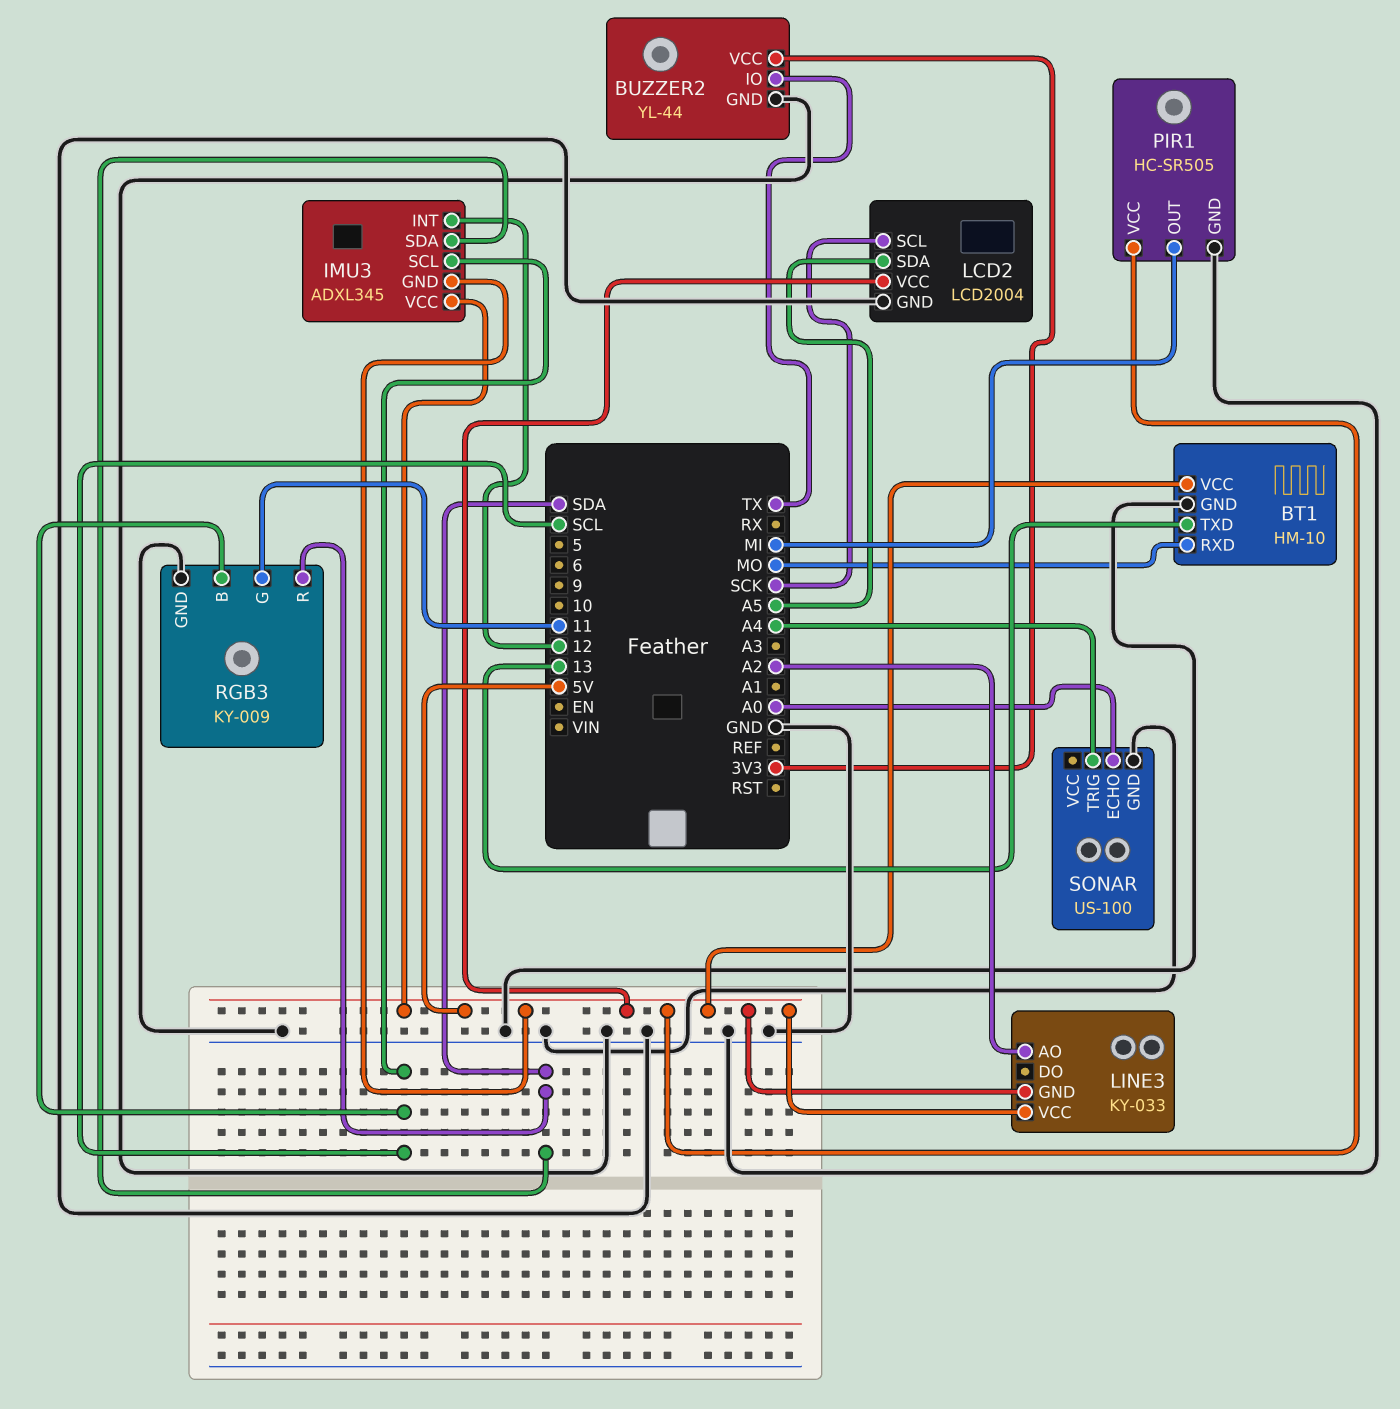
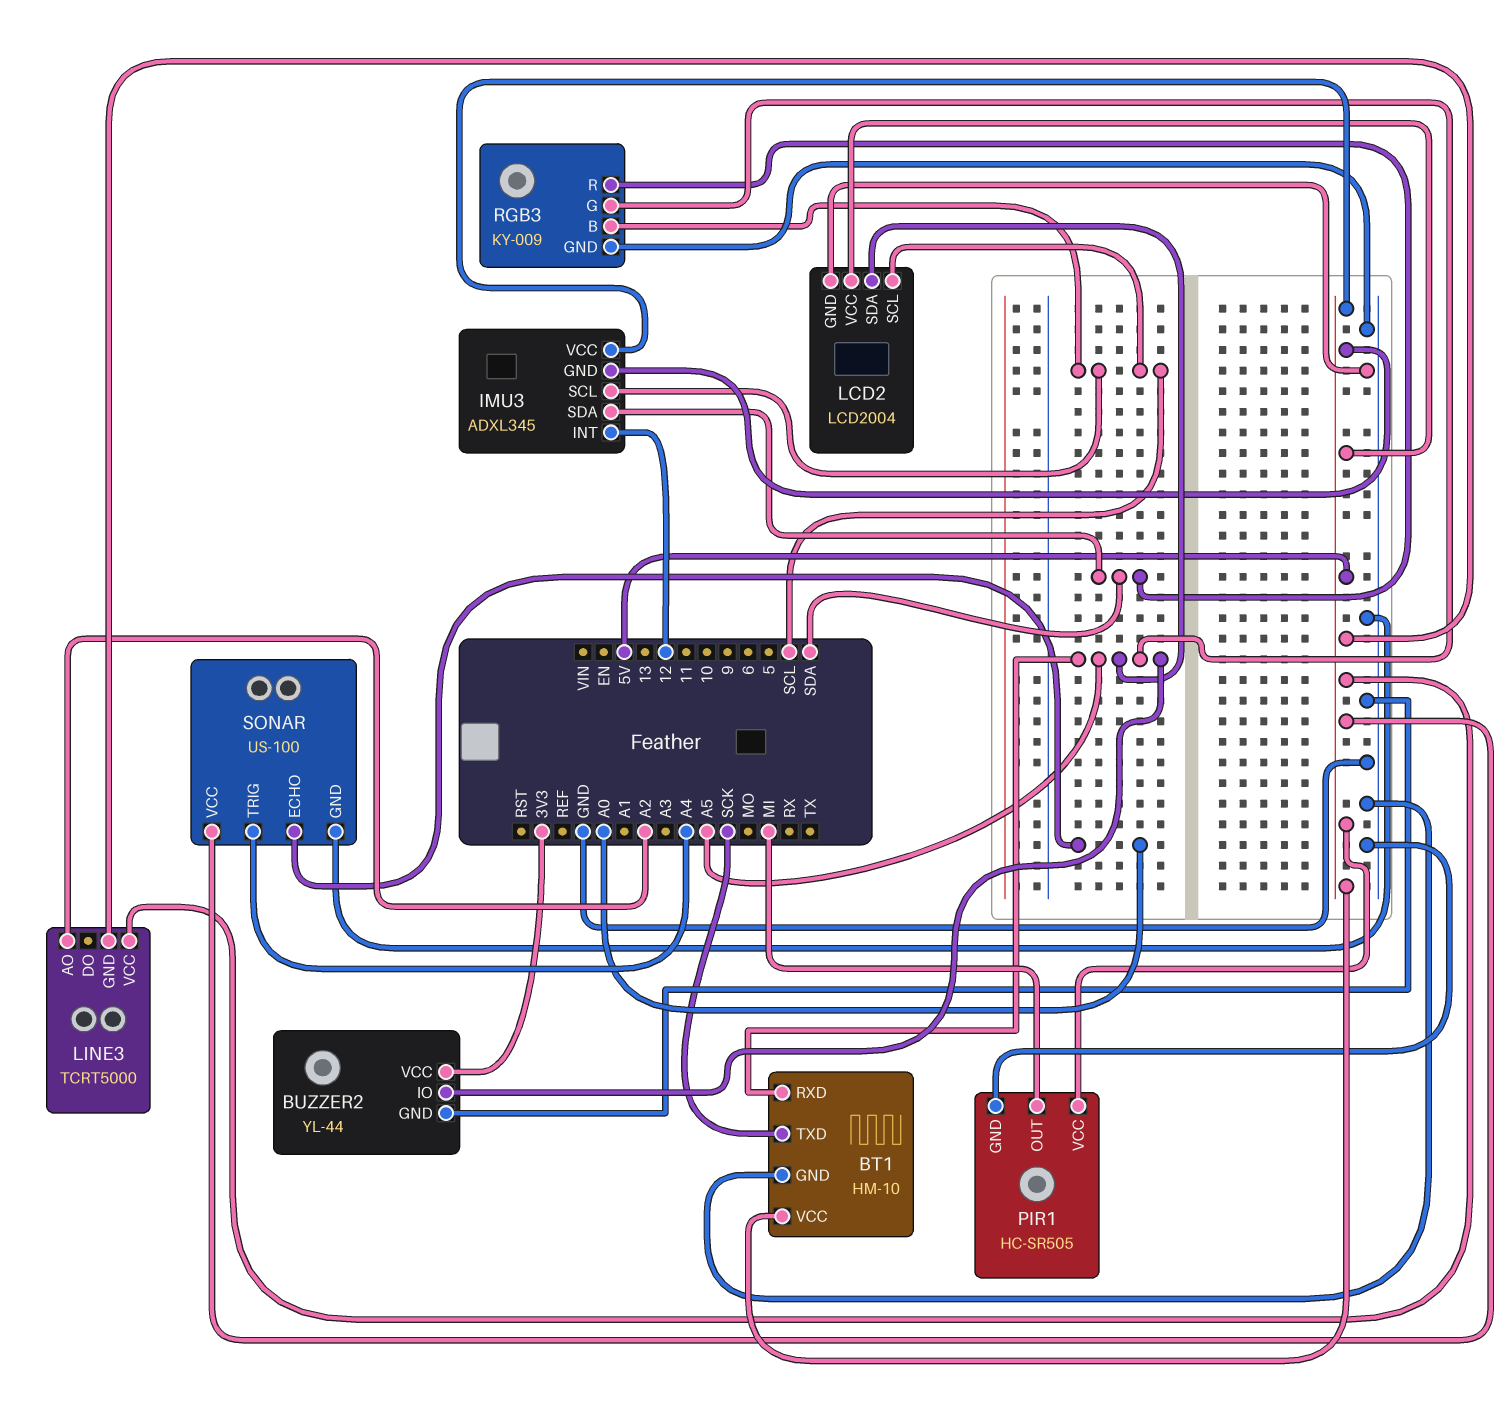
BT1 pin RXD: MO -> A5
BT1 pin TXD: 13 -> SCK
BUZZER2 pin IO: TX -> A5
LCD2 pin SCL: SCK -> SCL
LINE3: KY-033 -> TCRT5000
RGB3 pin G: 11 -> A5
SONAR pin VCC: none -> 5V

